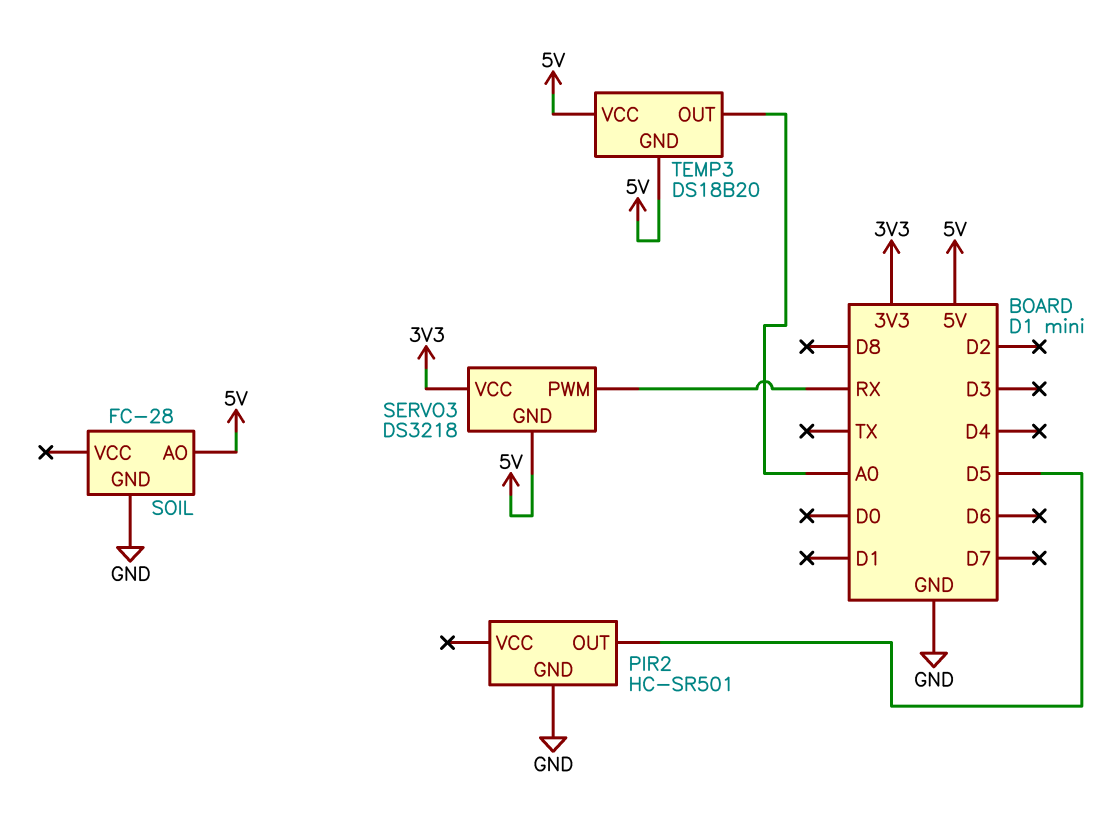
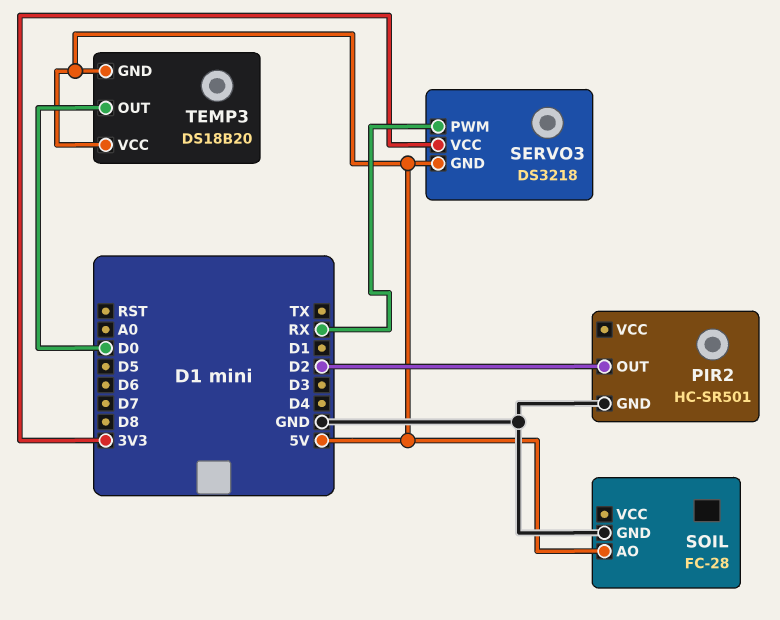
PIR2 pin OUT: D5 -> D2
TEMP3 pin OUT: A0 -> D0

